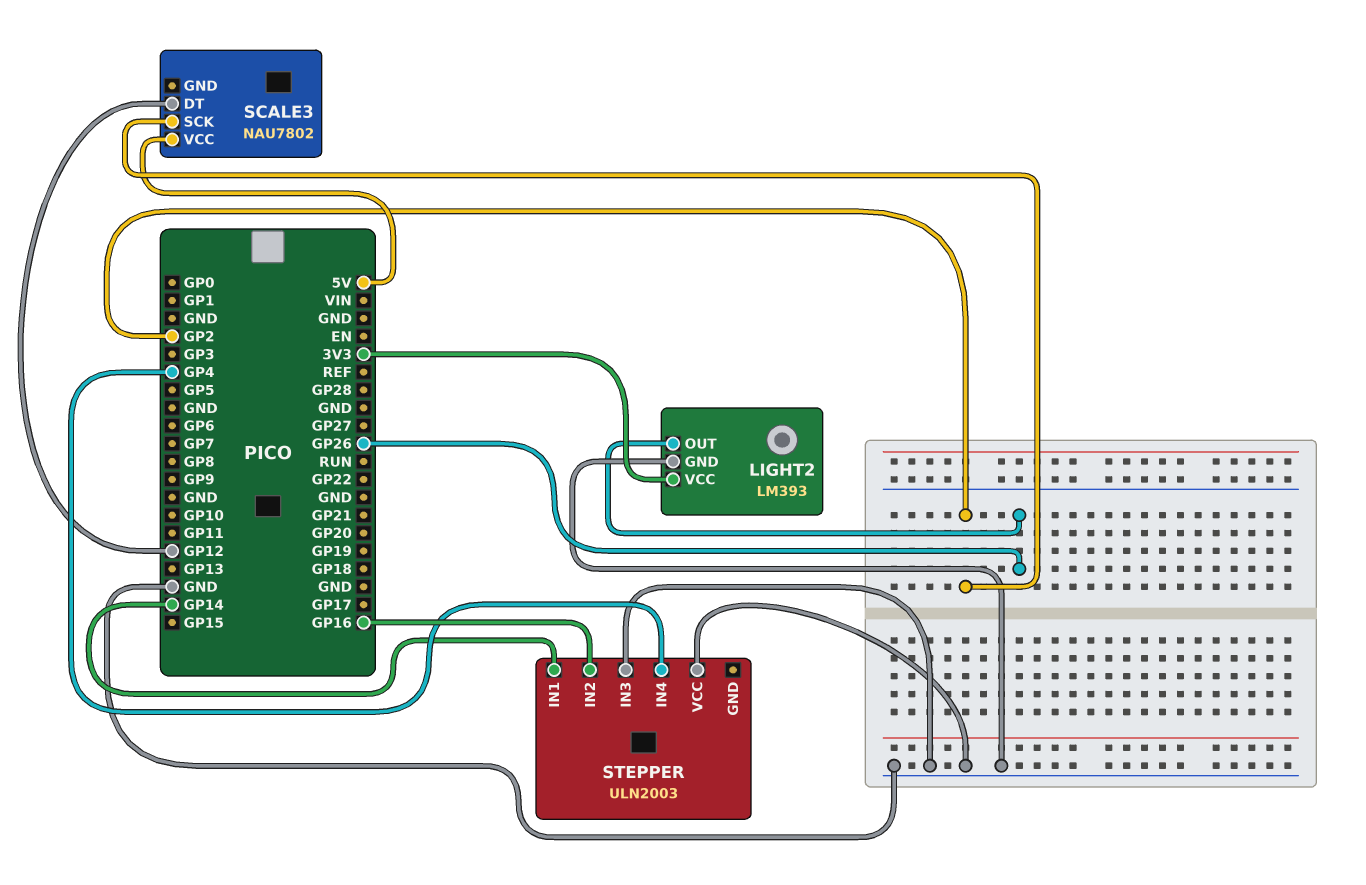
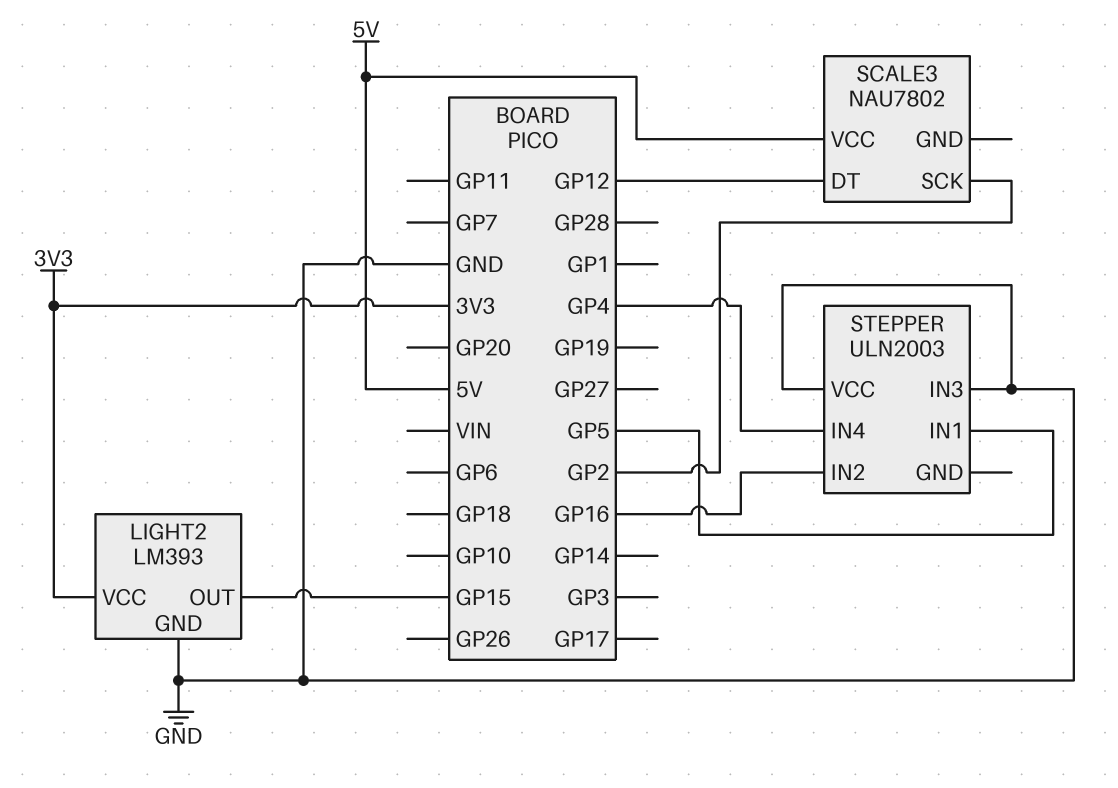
LIGHT2 pin OUT: GP26 -> GP15
STEPPER pin IN1: GP14 -> GP5

